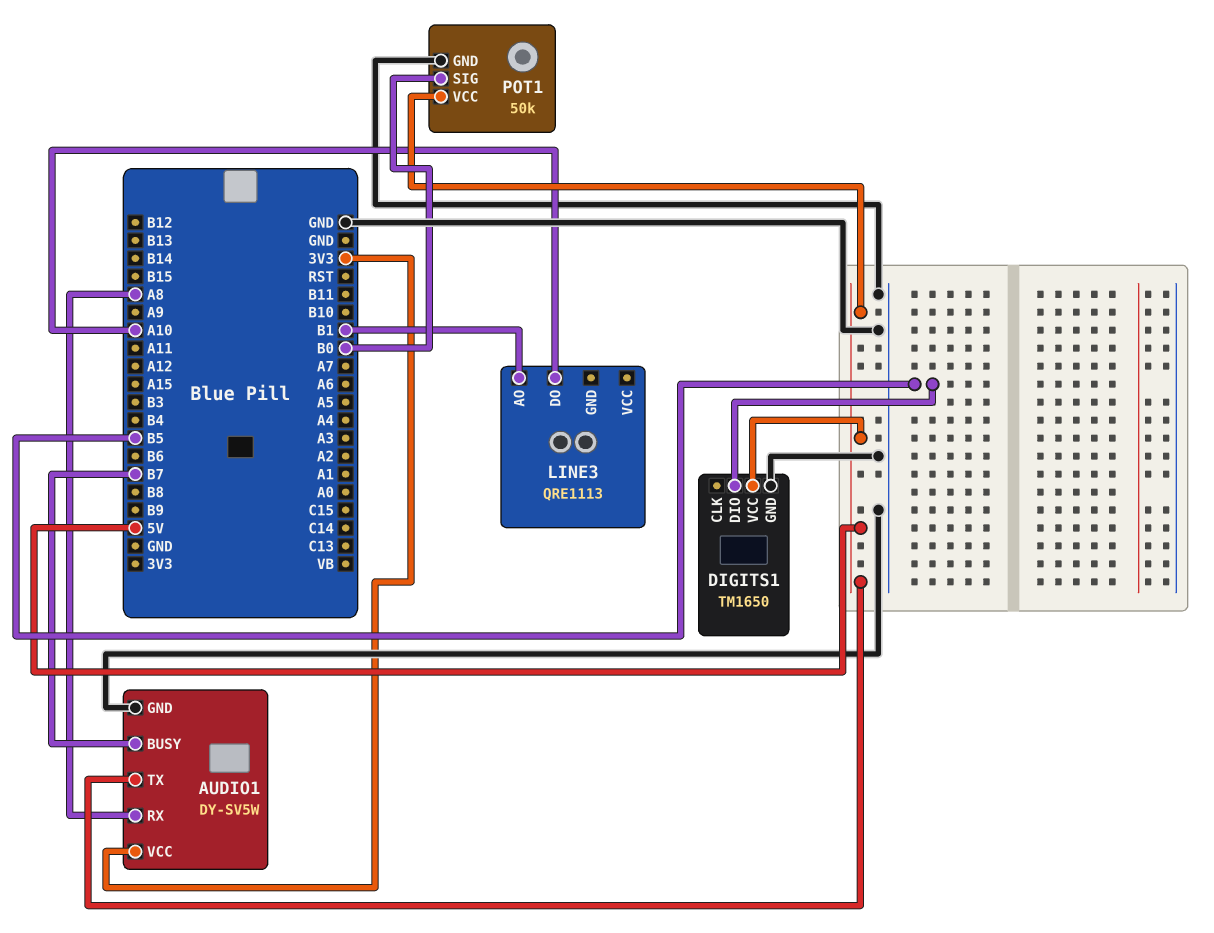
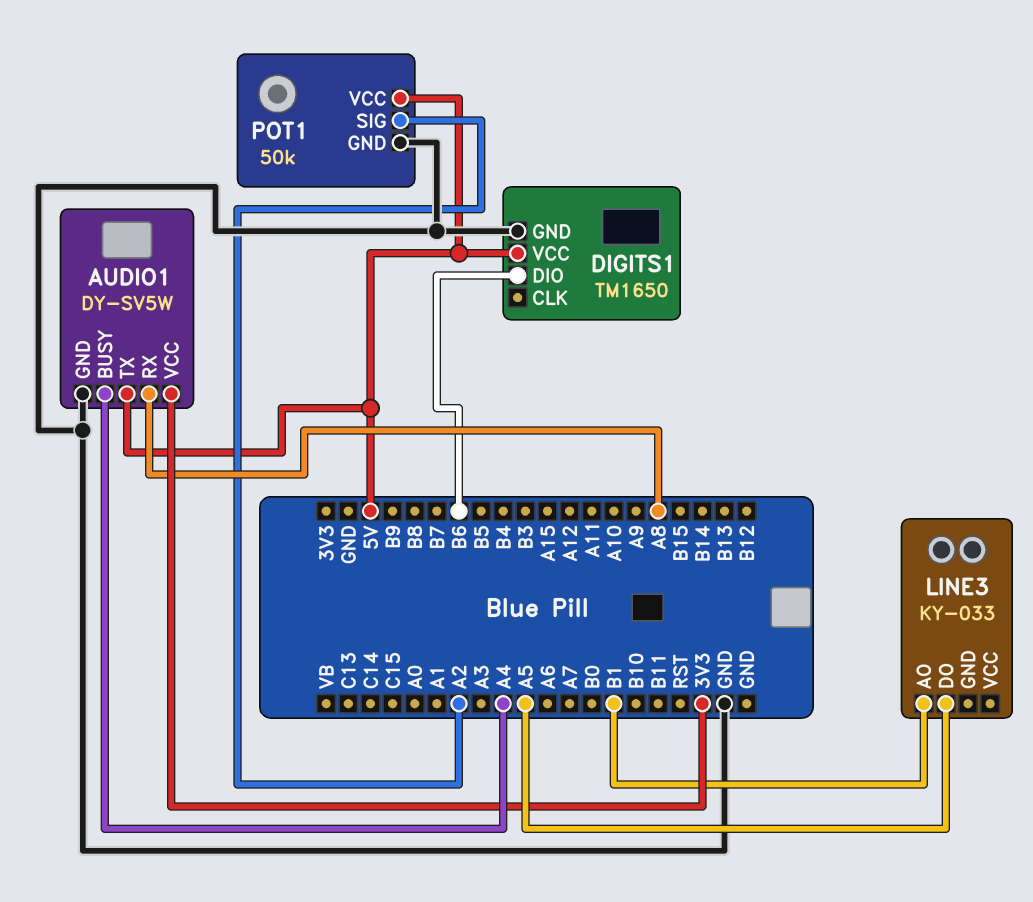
AUDIO1 pin BUSY: B7 -> A4
DIGITS1 pin DIO: B5 -> B6
LINE3: QRE1113 -> KY-033
LINE3 pin DO: A10 -> A5
POT1 pin SIG: B0 -> A2

